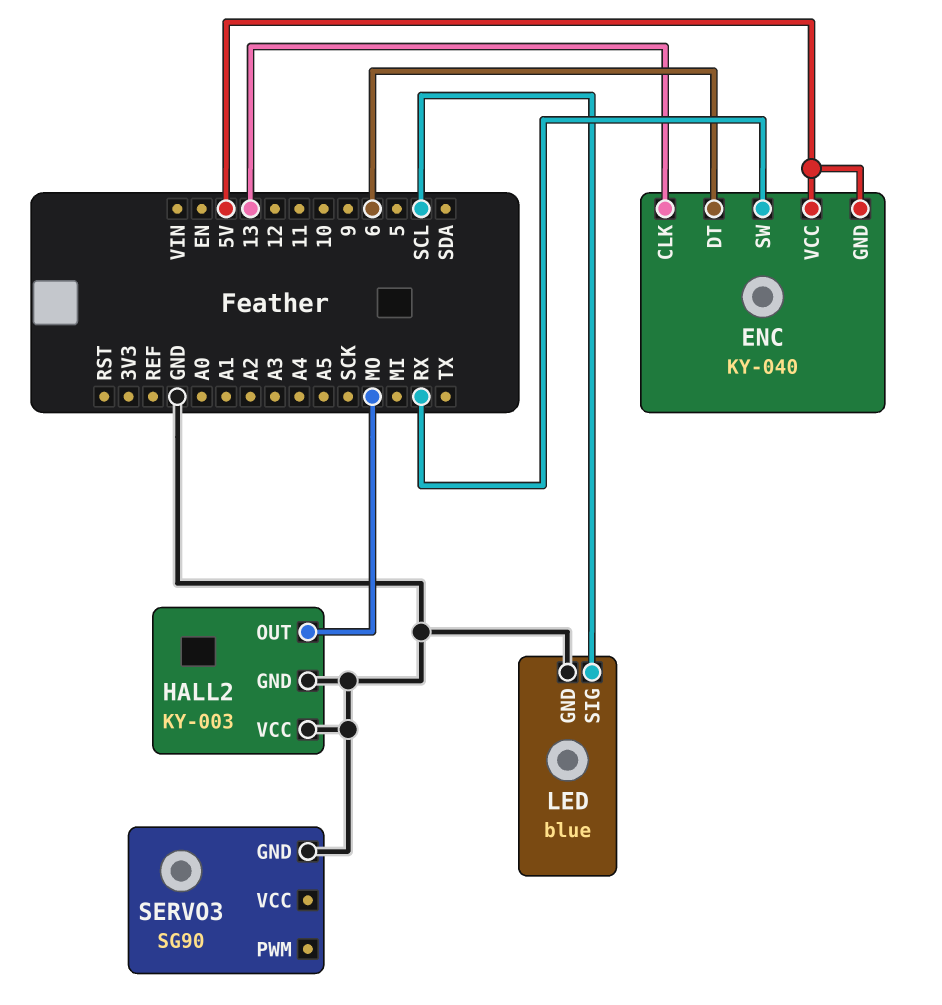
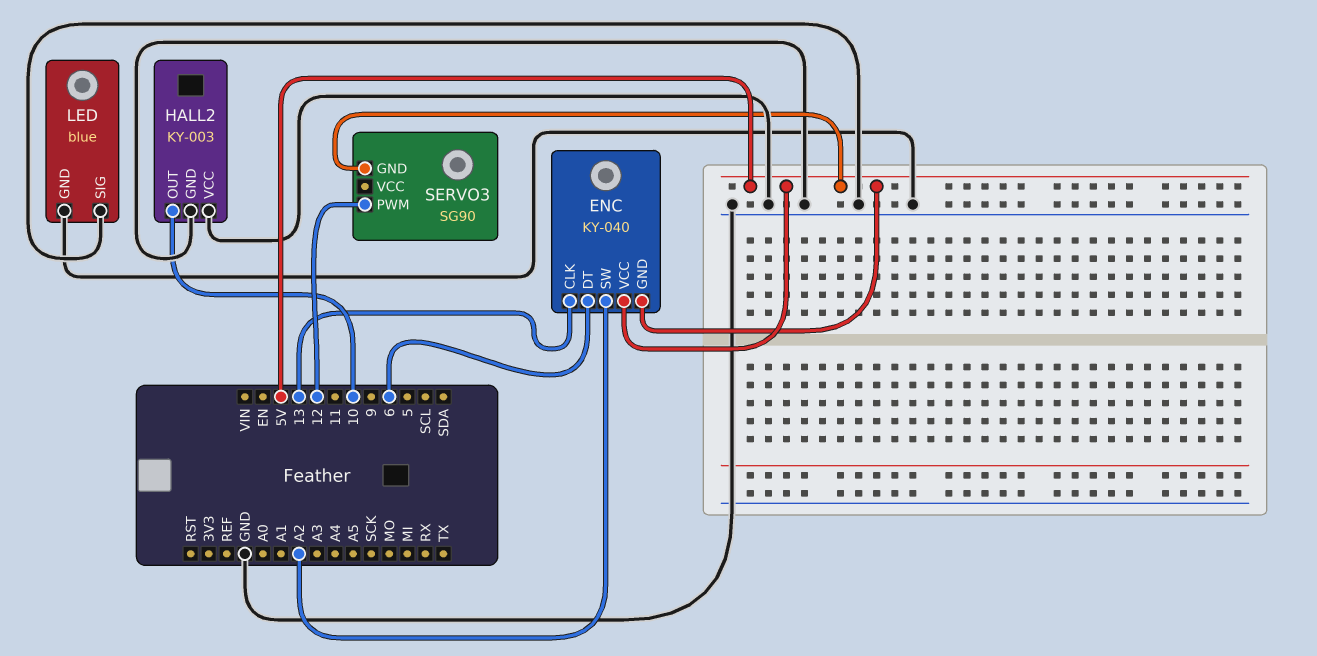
ENC pin SW: RX -> A2
HALL2 pin OUT: MO -> 10
LED pin SIG: SCL -> GND
SERVO3 pin GND: GND -> 5V
SERVO3 pin PWM: none -> 12

